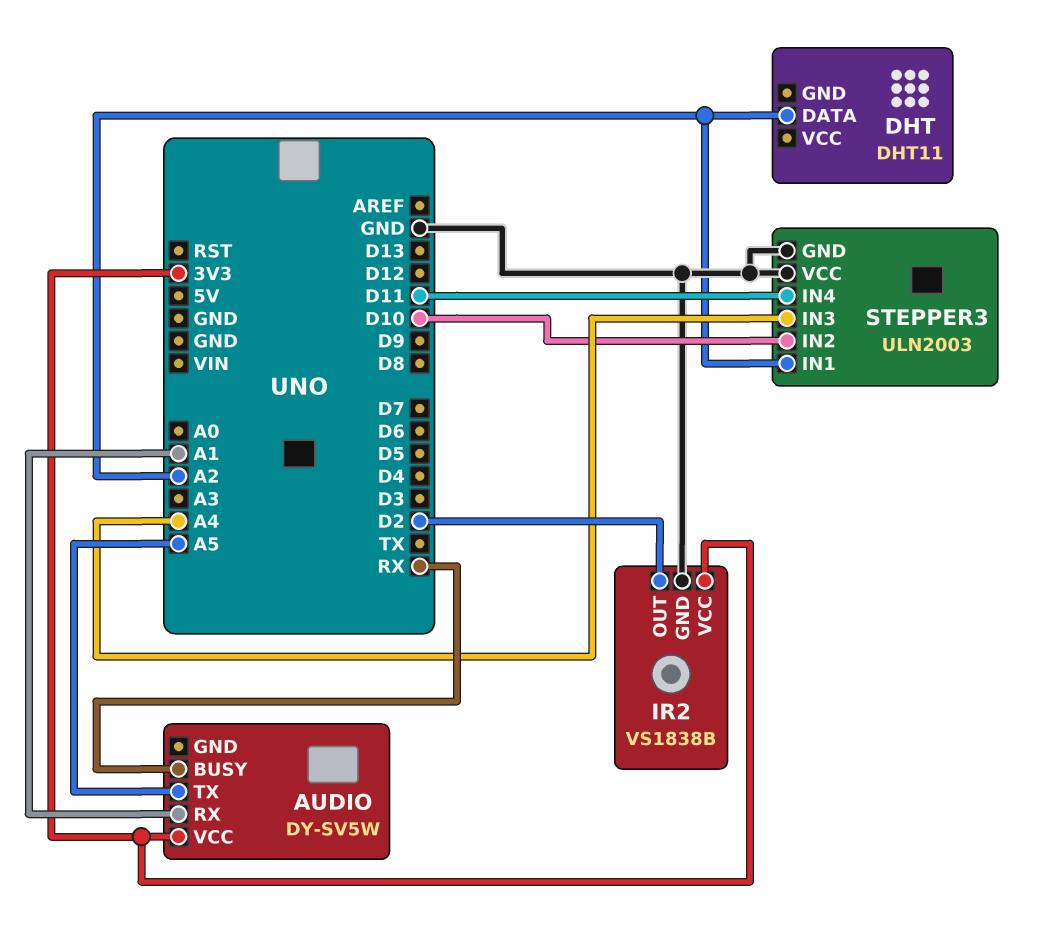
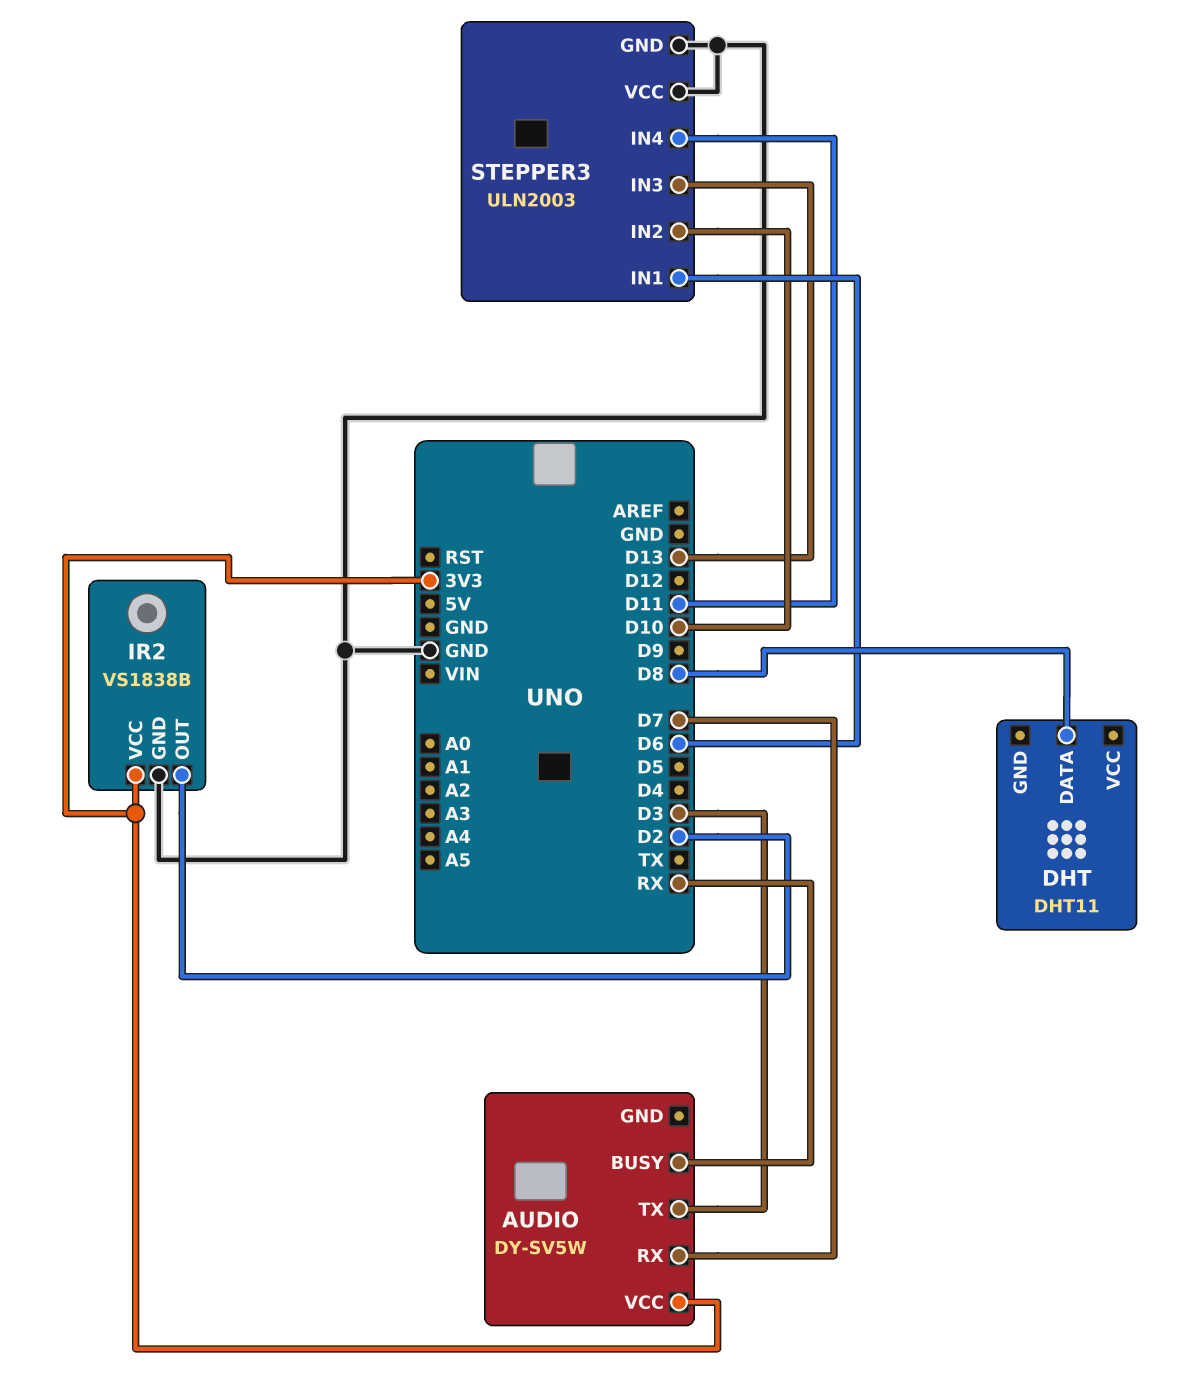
AUDIO pin RX: A1 -> D7
AUDIO pin TX: A5 -> D3
DHT pin DATA: A2 -> D8
STEPPER3 pin IN1: A2 -> D6
STEPPER3 pin IN3: A4 -> D13

